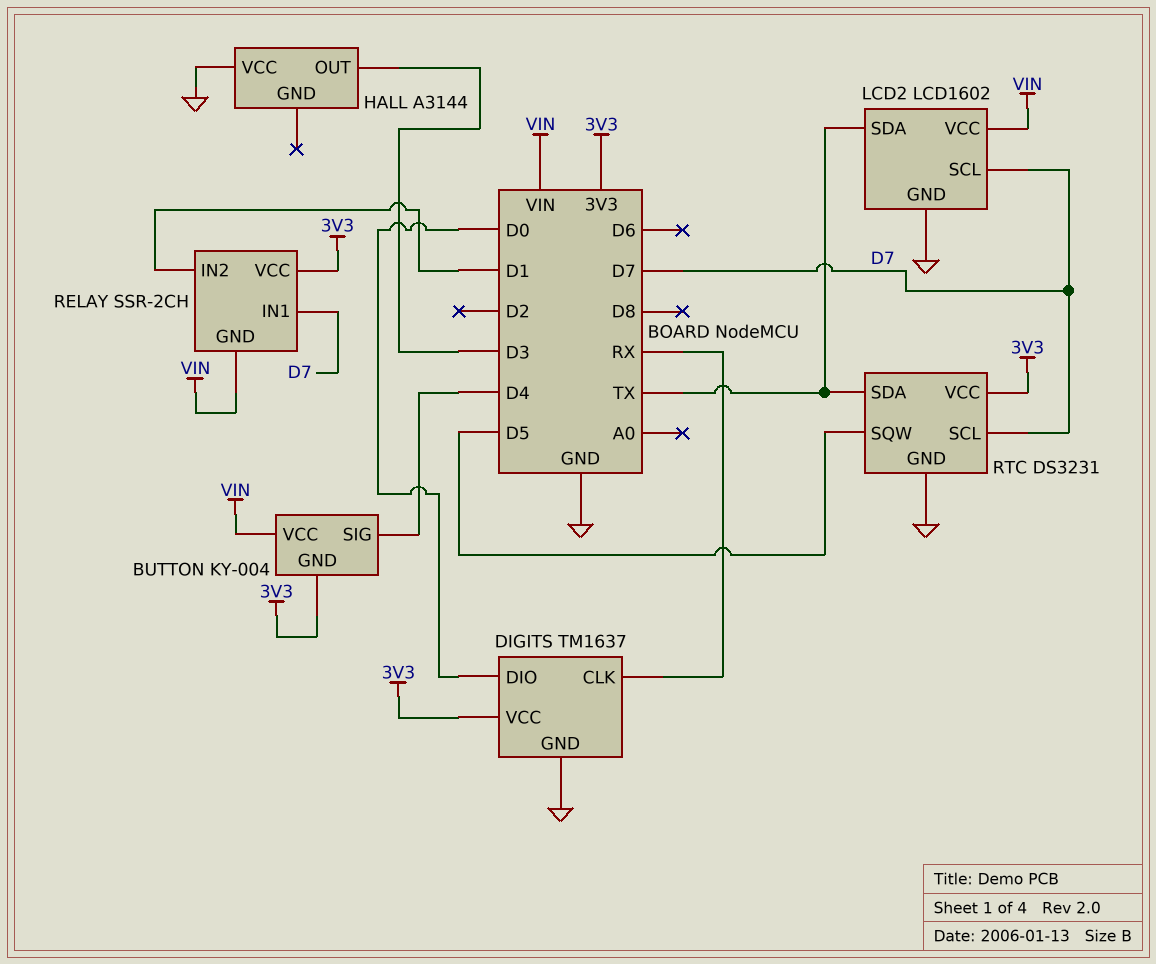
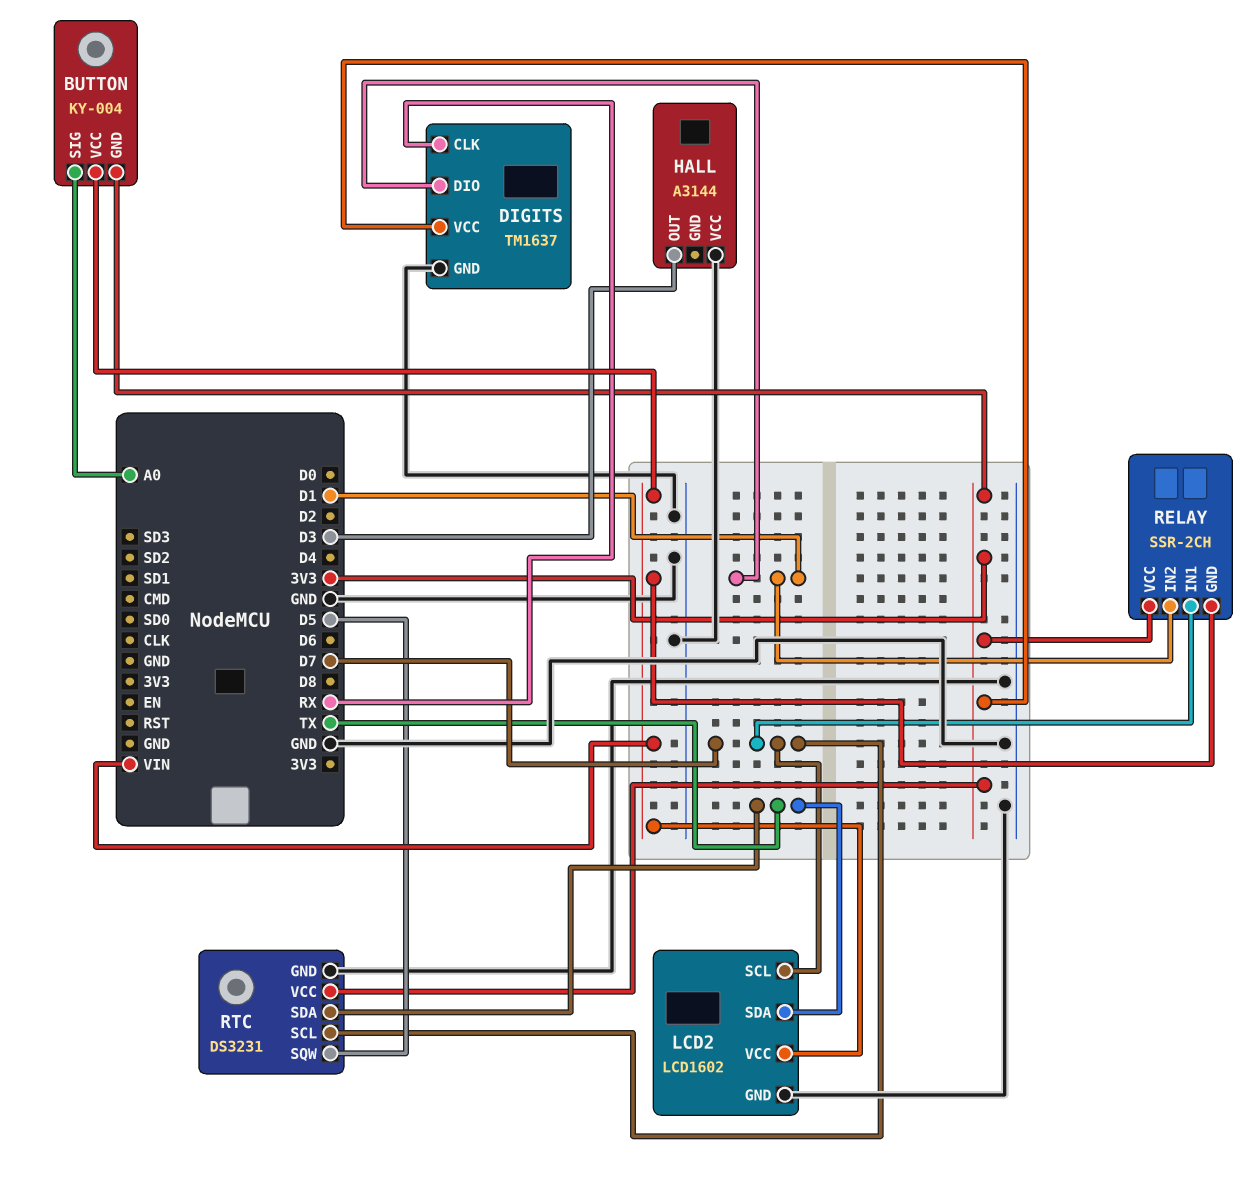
BUTTON pin SIG: D4 -> A0
DIGITS pin DIO: D0 -> D1

